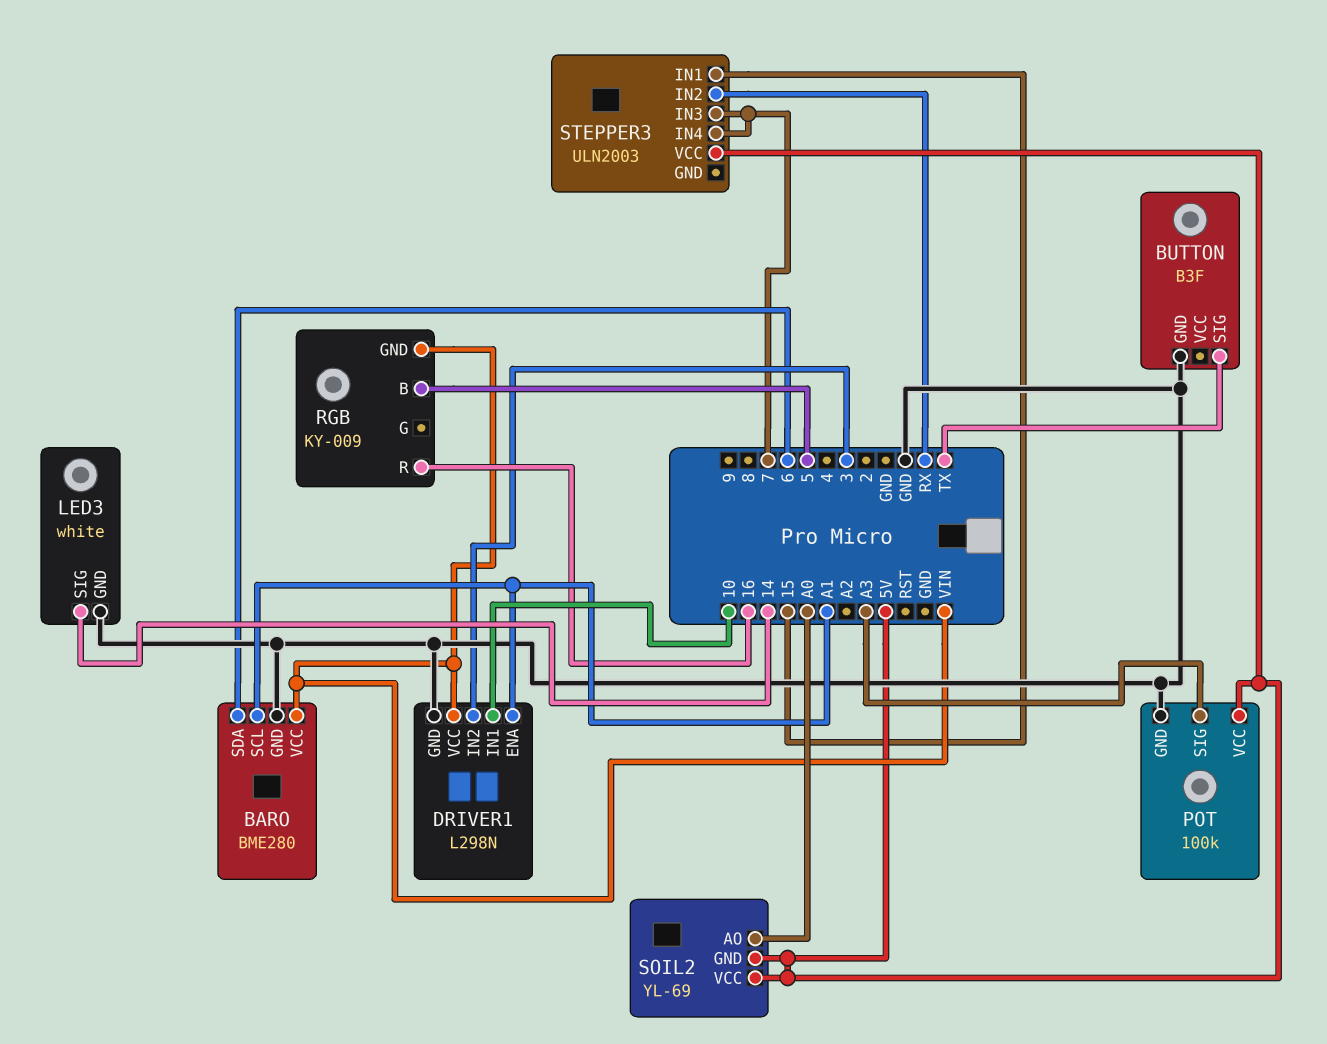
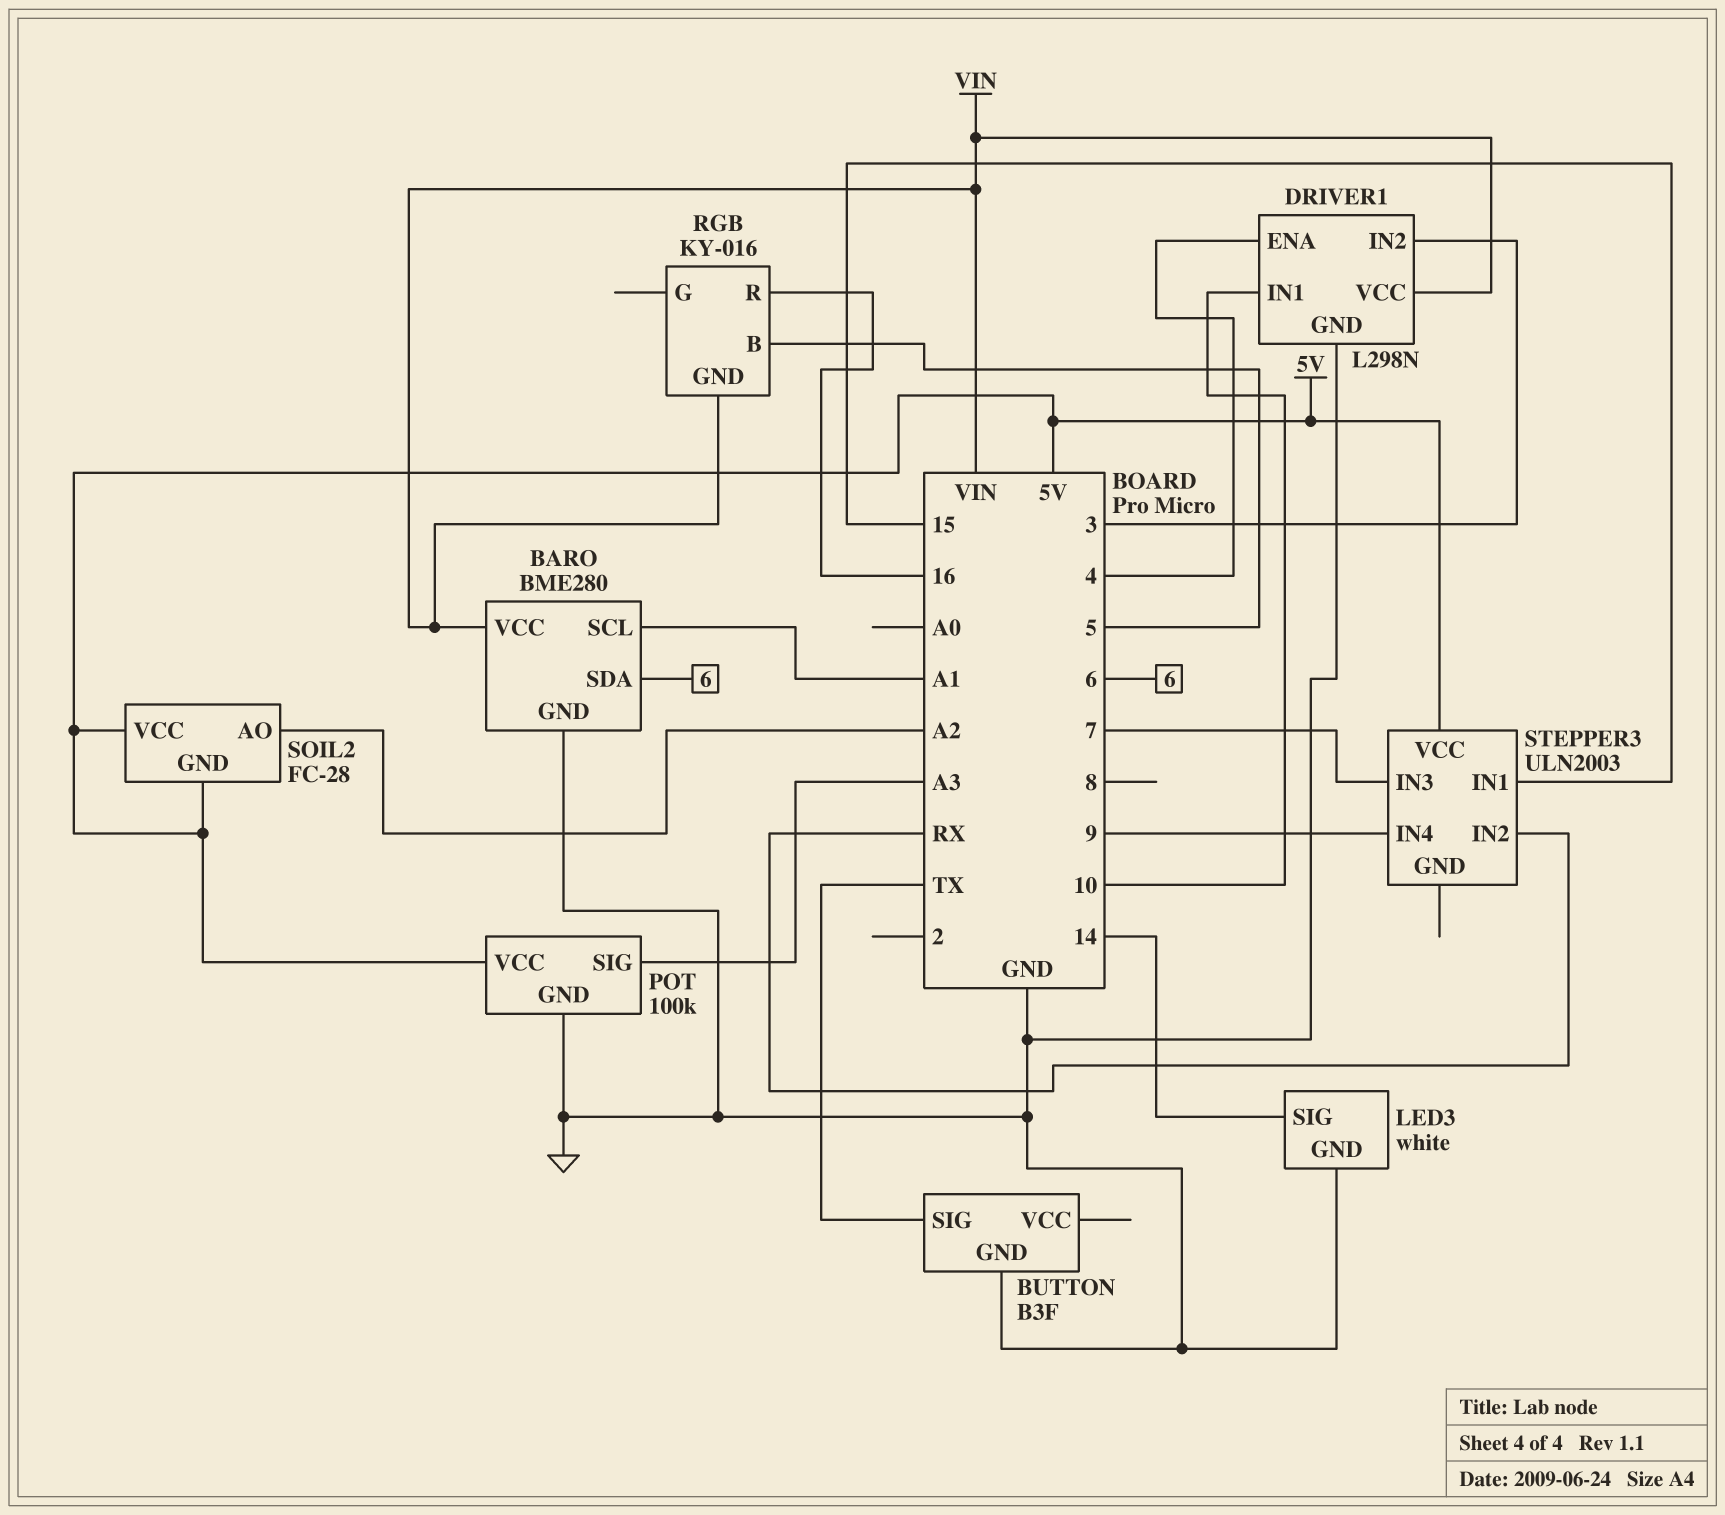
DRIVER1 pin ENA: A1 -> 4
RGB: KY-009 -> KY-016
SOIL2: YL-69 -> FC-28
SOIL2 pin AO: A0 -> A2
STEPPER3 pin IN4: 7 -> 9

